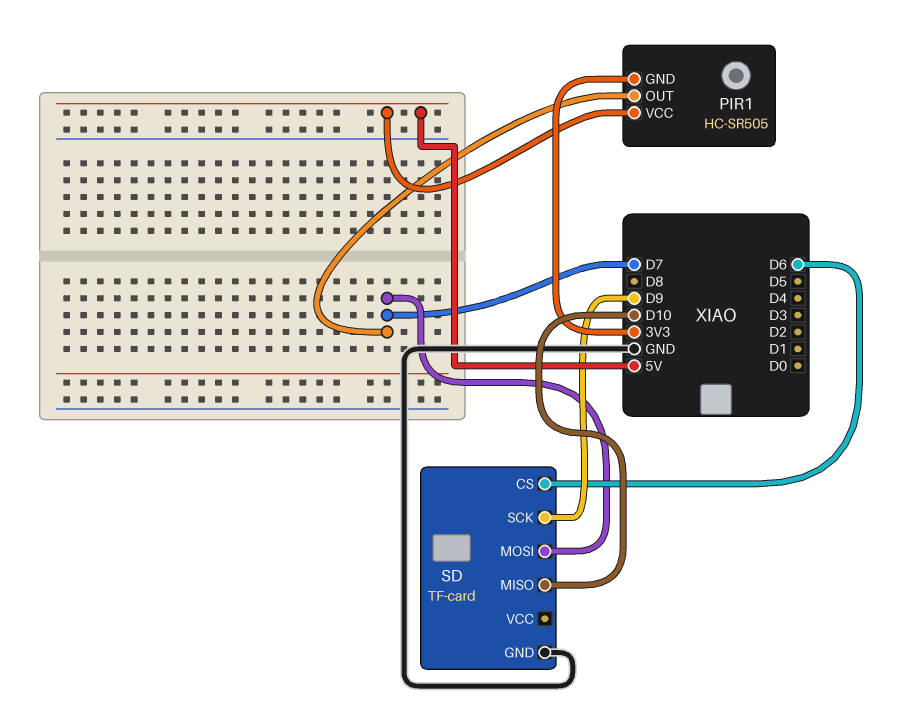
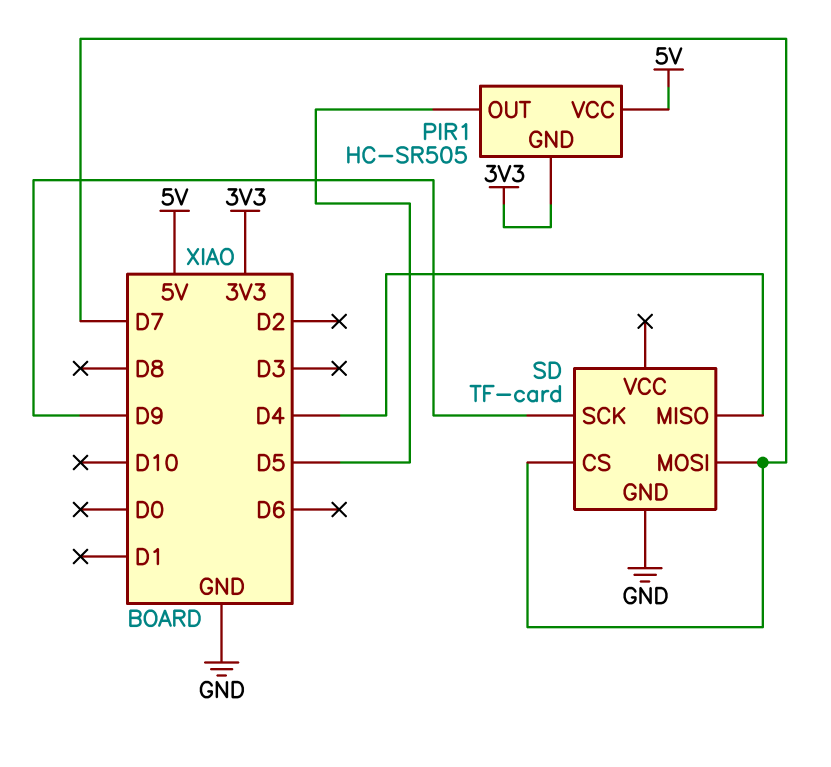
PIR1 pin OUT: D7 -> D5
SD pin CS: D6 -> D7
SD pin MISO: D10 -> D4

